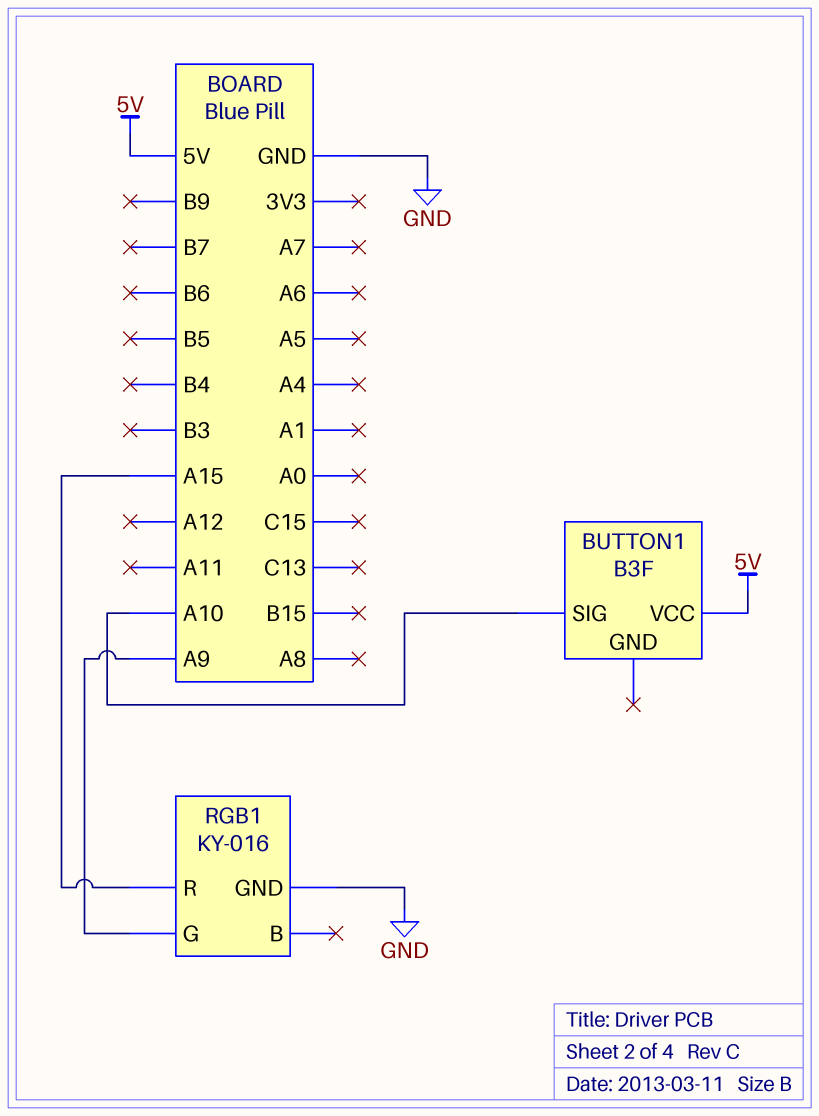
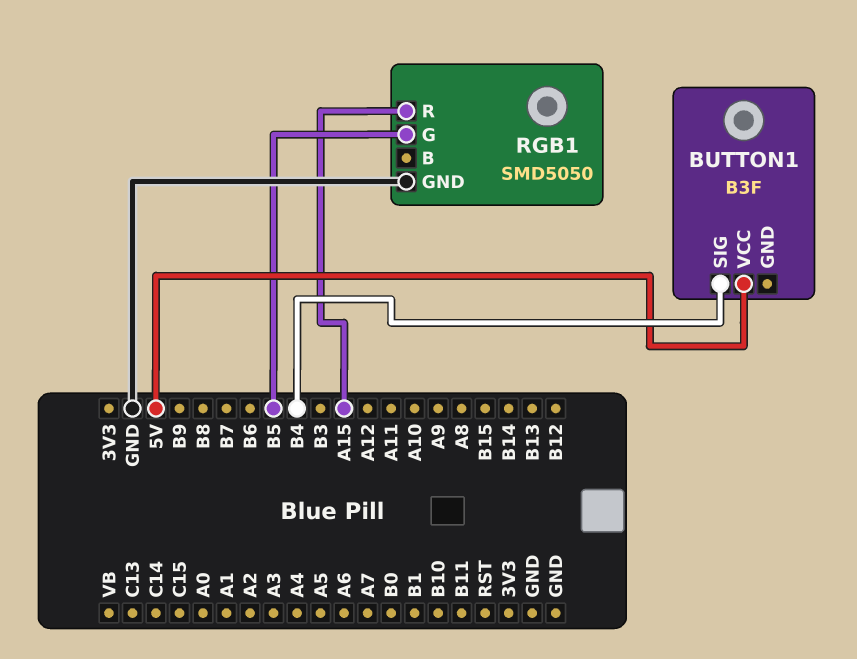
BUTTON1 pin SIG: A10 -> B4
RGB1: KY-016 -> SMD5050
RGB1 pin G: A9 -> B5

